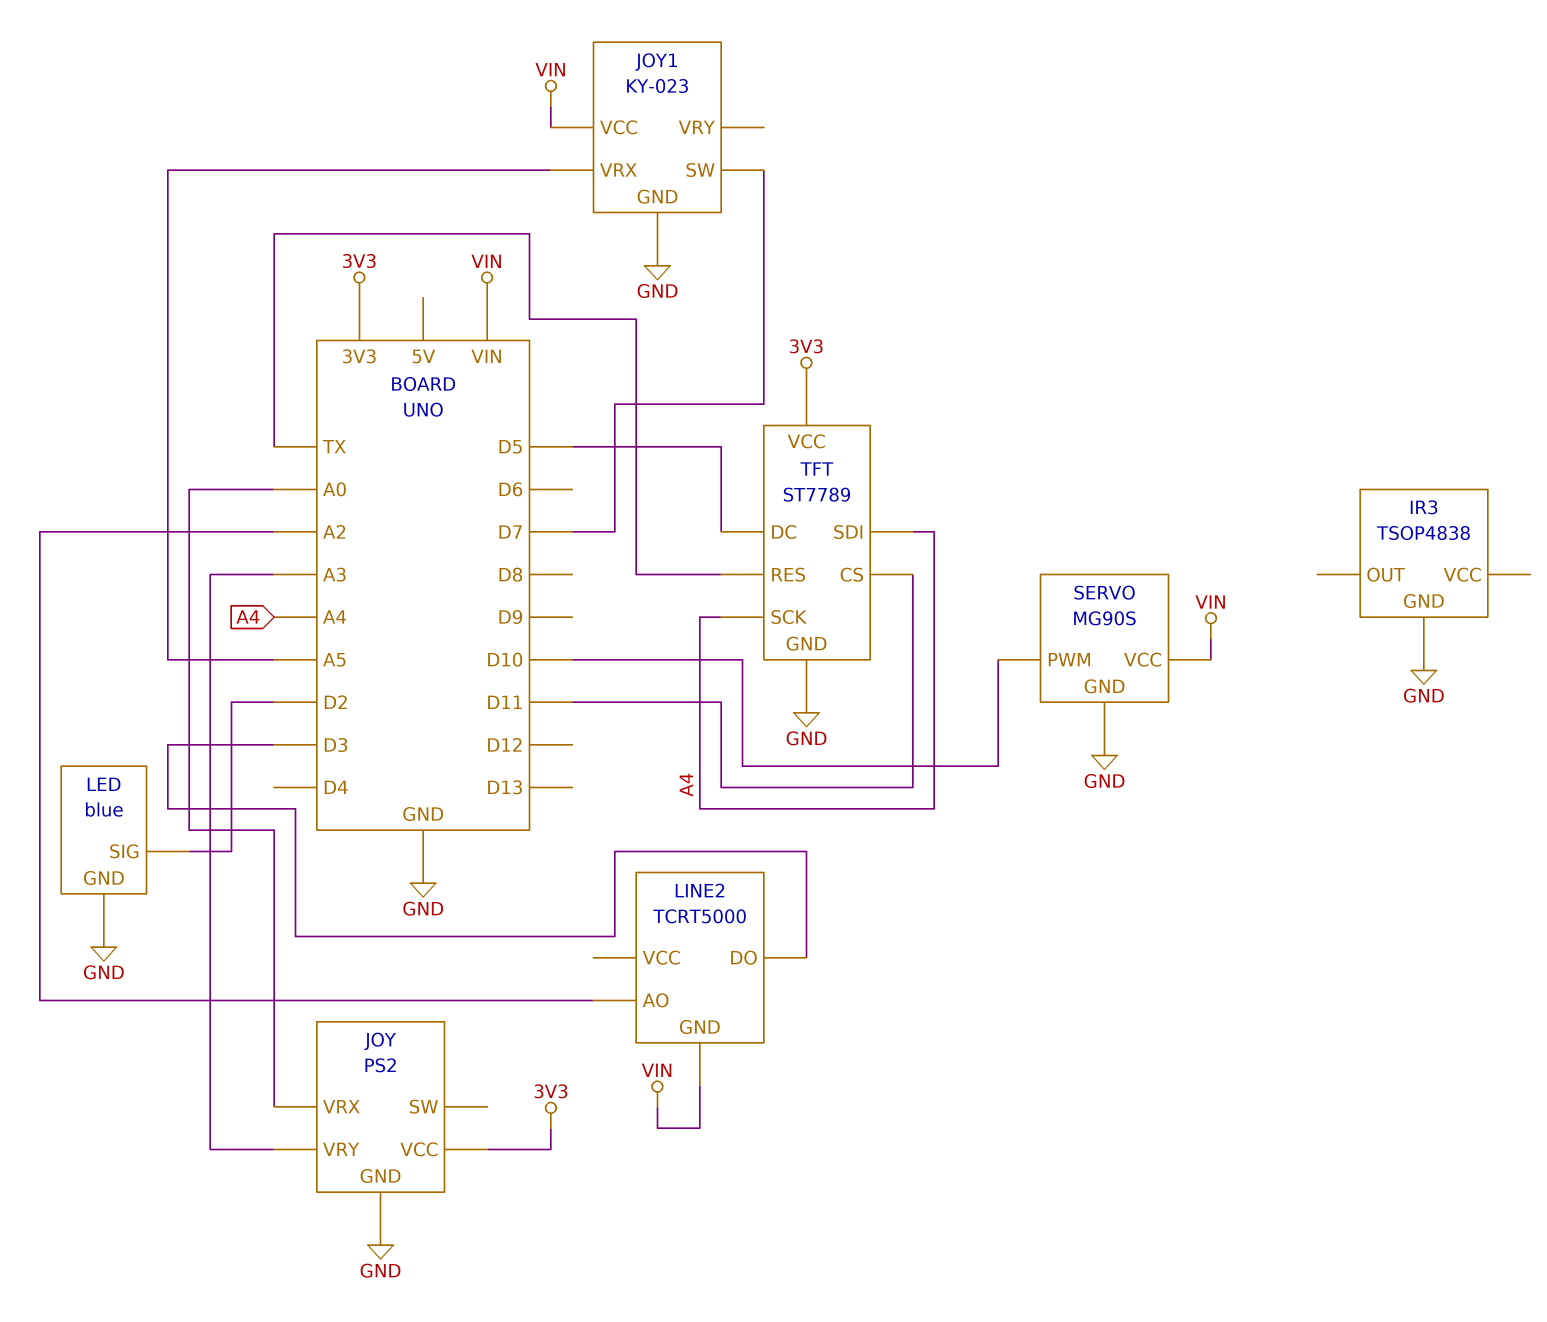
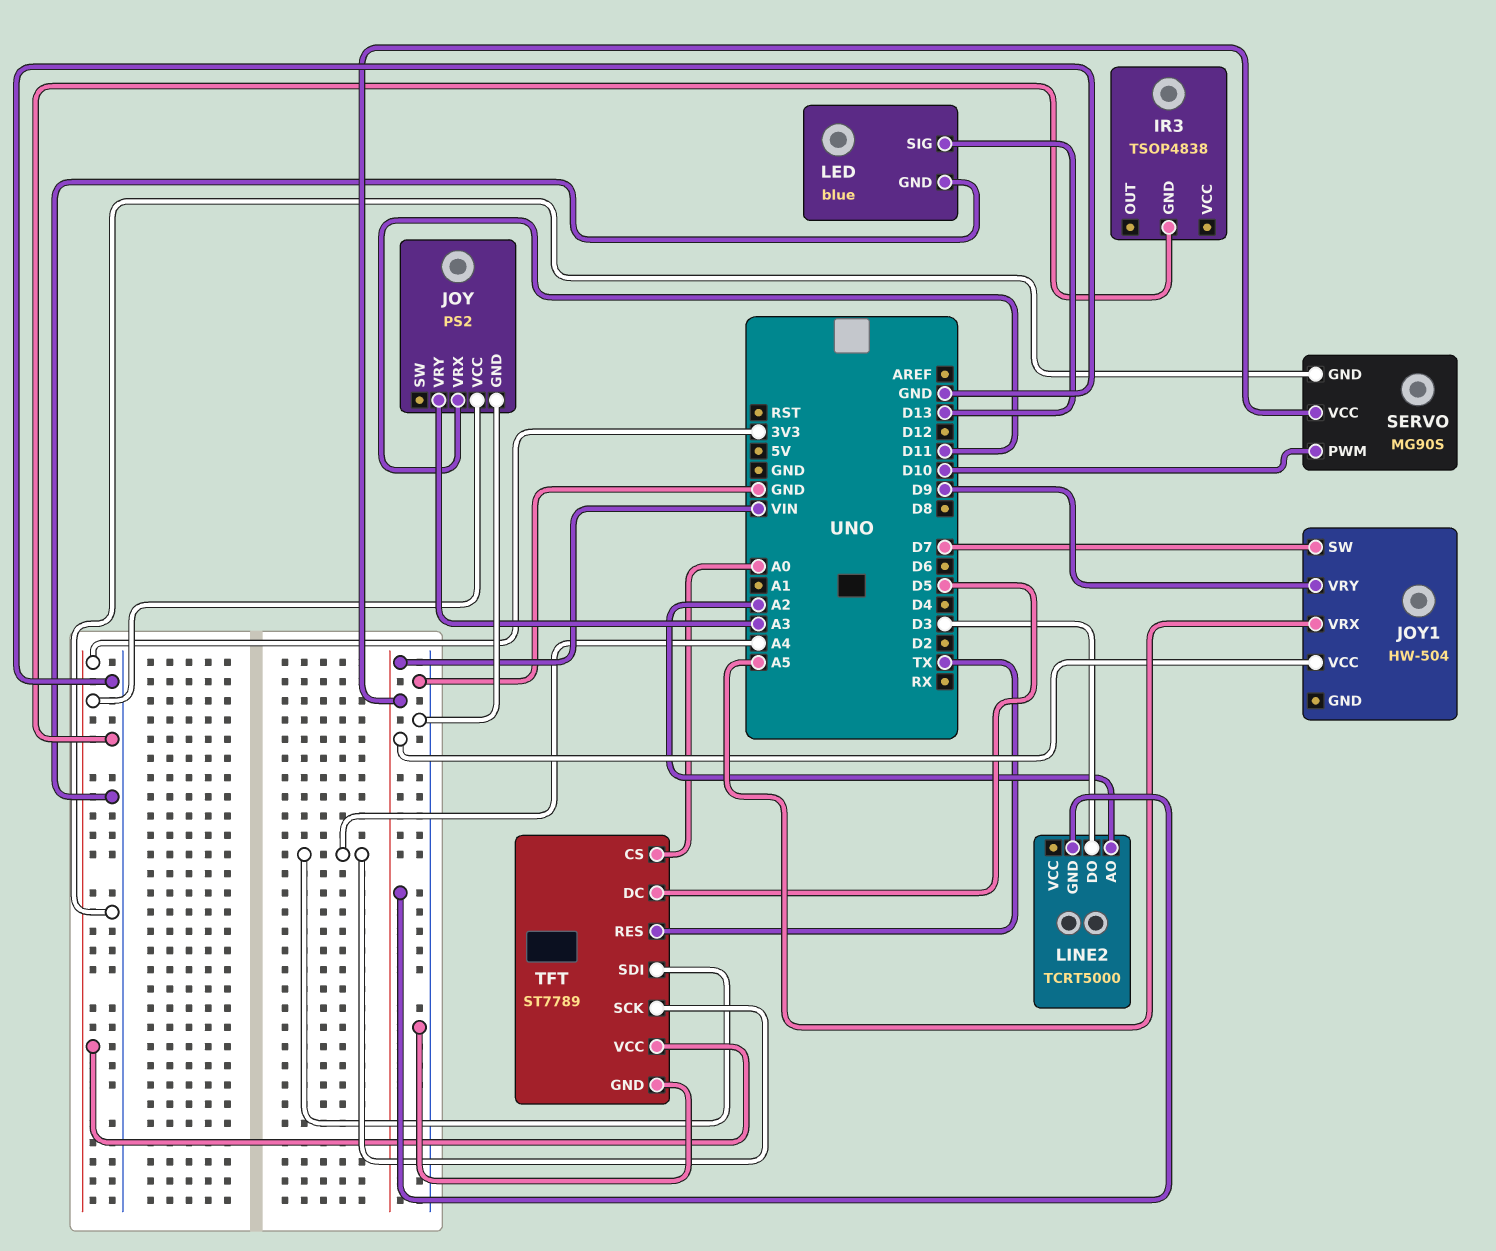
JOY pin VRX: A0 -> D11
JOY1: KY-023 -> HW-504
JOY1 pin GND: GND -> none
JOY1 pin VRY: none -> D9
LED pin SIG: D2 -> D13
TFT pin CS: D11 -> A0

